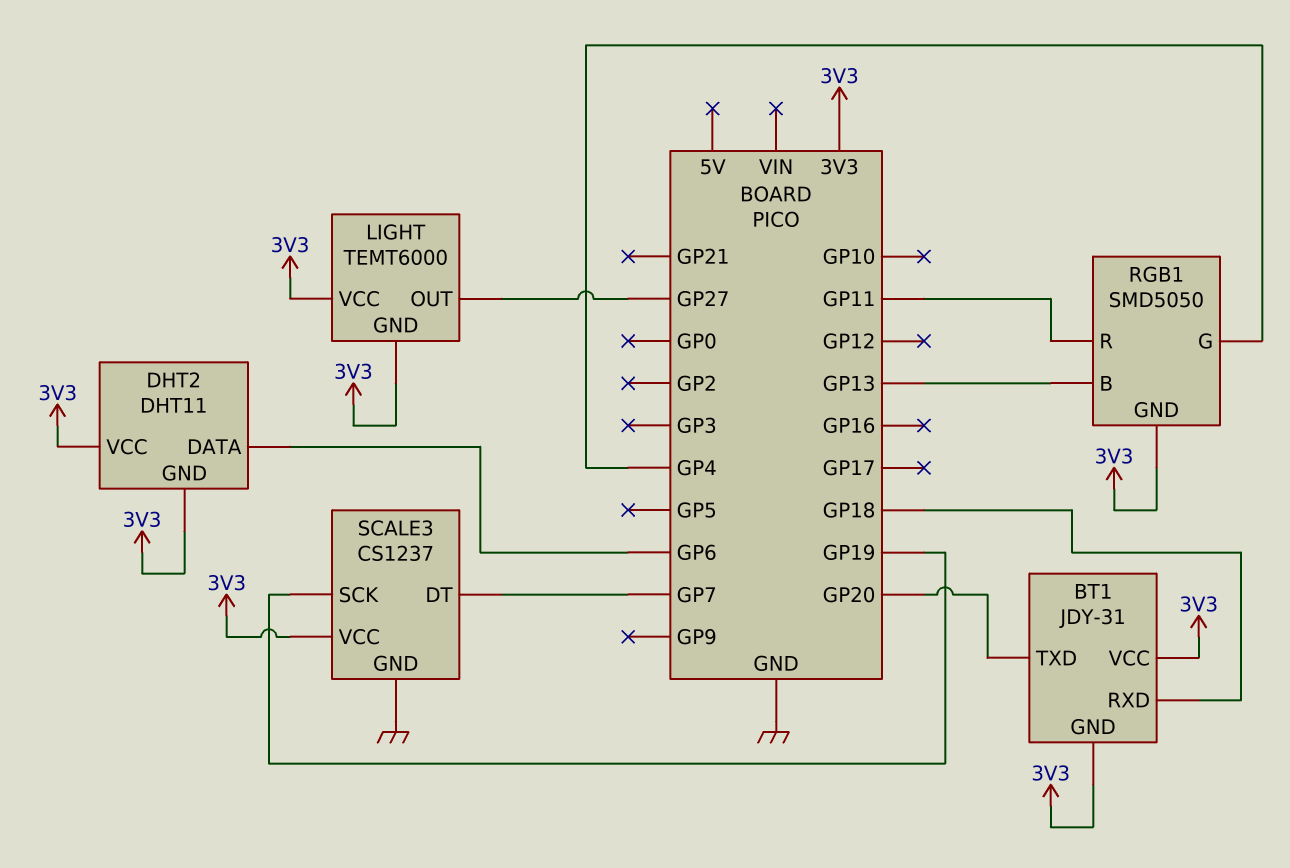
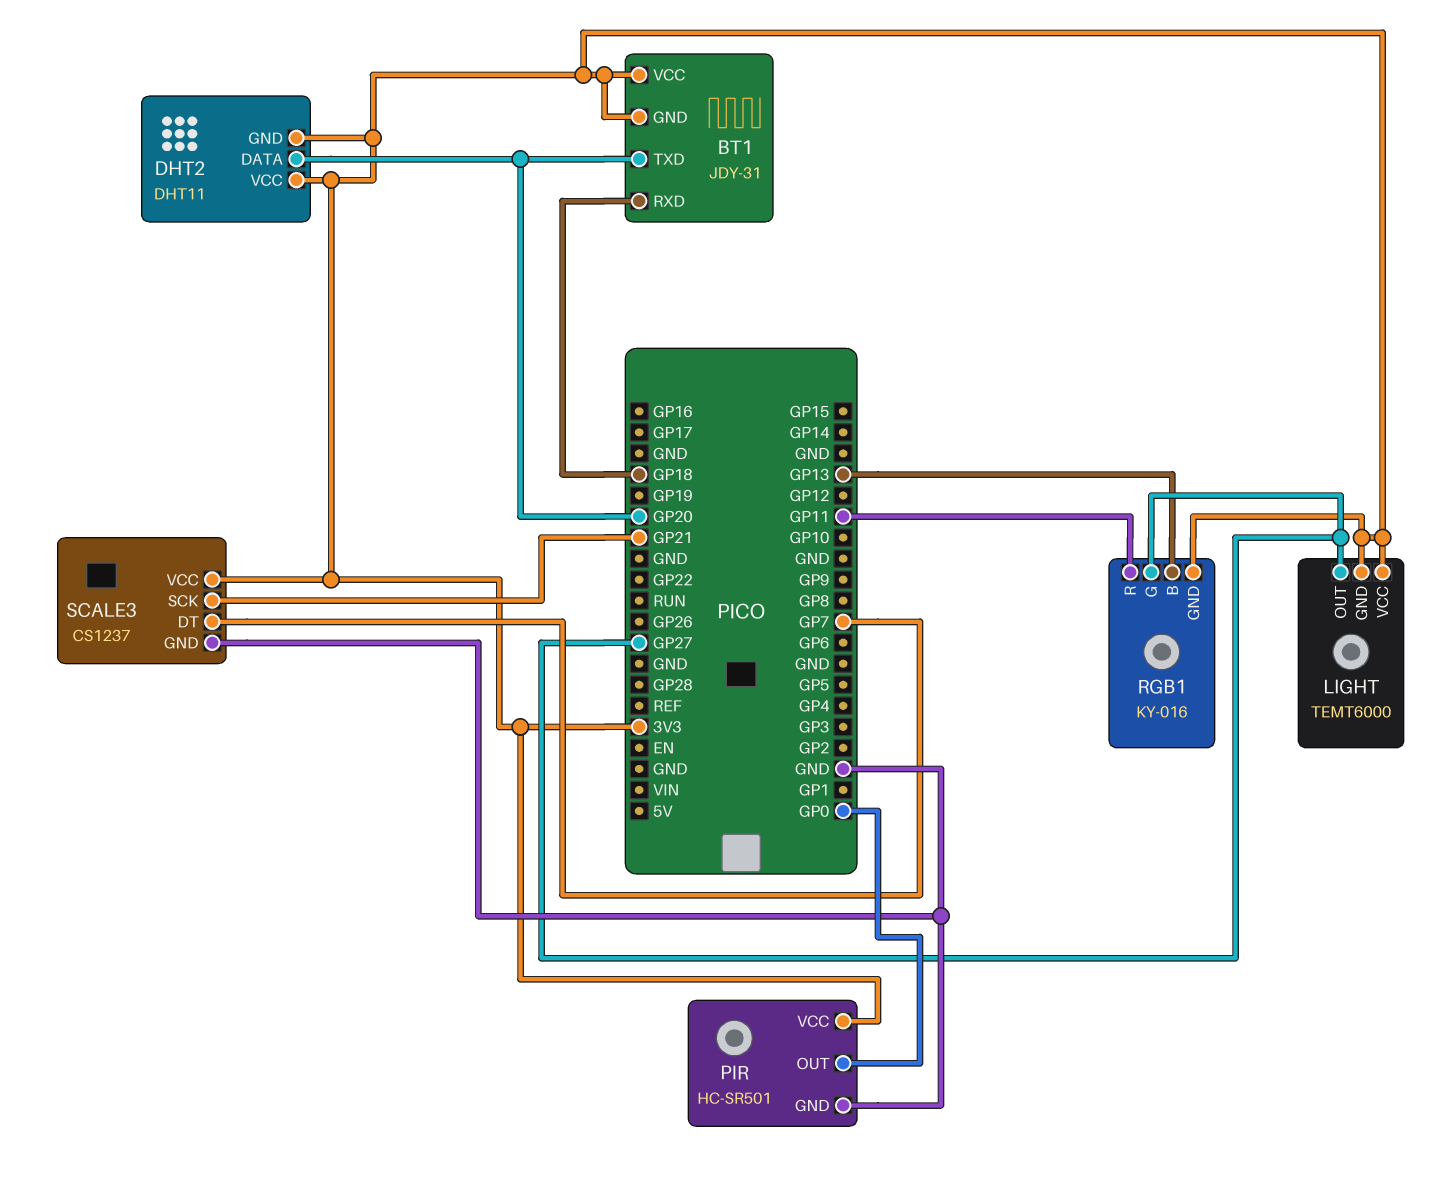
DHT2 pin DATA: GP6 -> GP20
PIR: none -> HC-SR501
PIR pin GND: none -> GND
PIR pin OUT: none -> GP0
PIR pin VCC: none -> 3V3
RGB1: SMD5050 -> KY-016
RGB1 pin G: GP4 -> GP27
SCALE3 pin SCK: GP19 -> GP21

